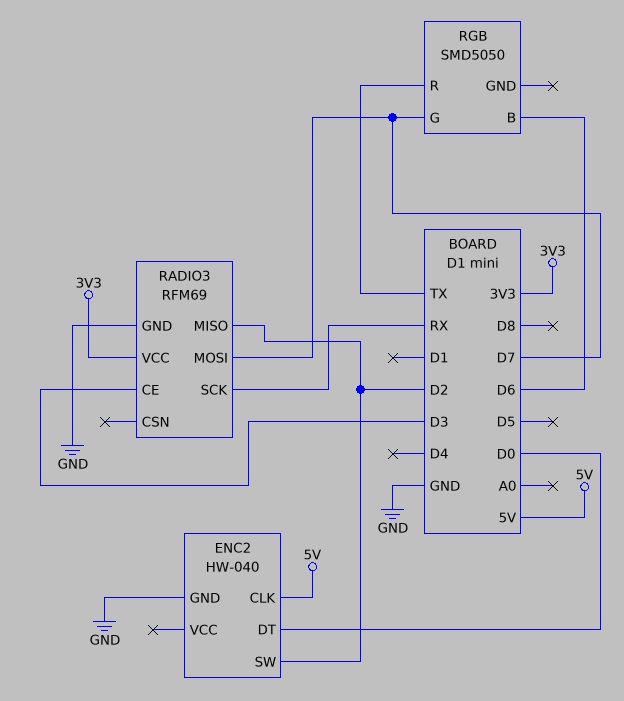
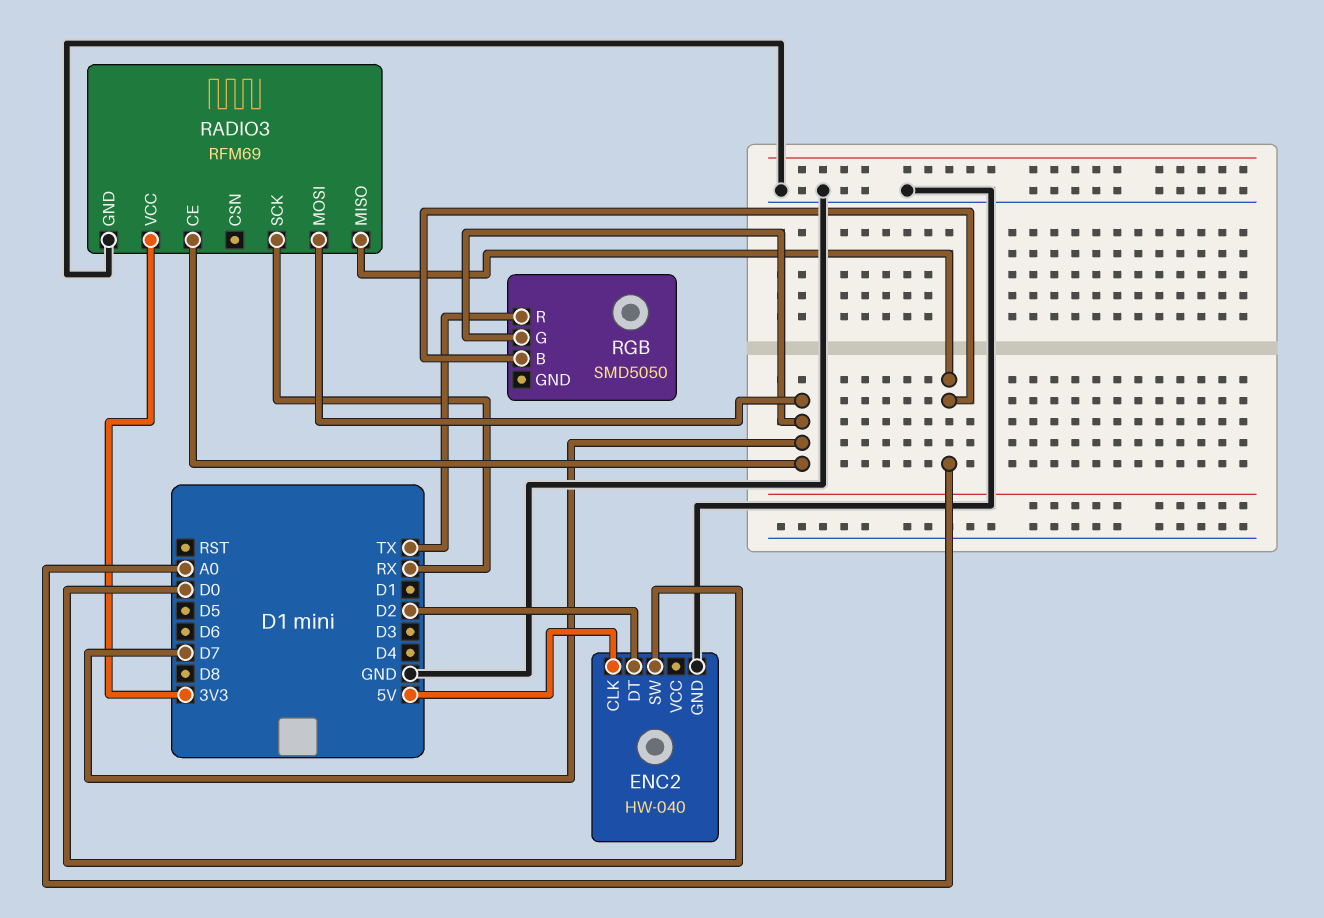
ENC2 pin DT: D0 -> D2
ENC2 pin SW: D2 -> D0
RADIO3 pin CE: D3 -> D7
RADIO3 pin MISO: D2 -> A0
RGB pin B: D6 -> A0

